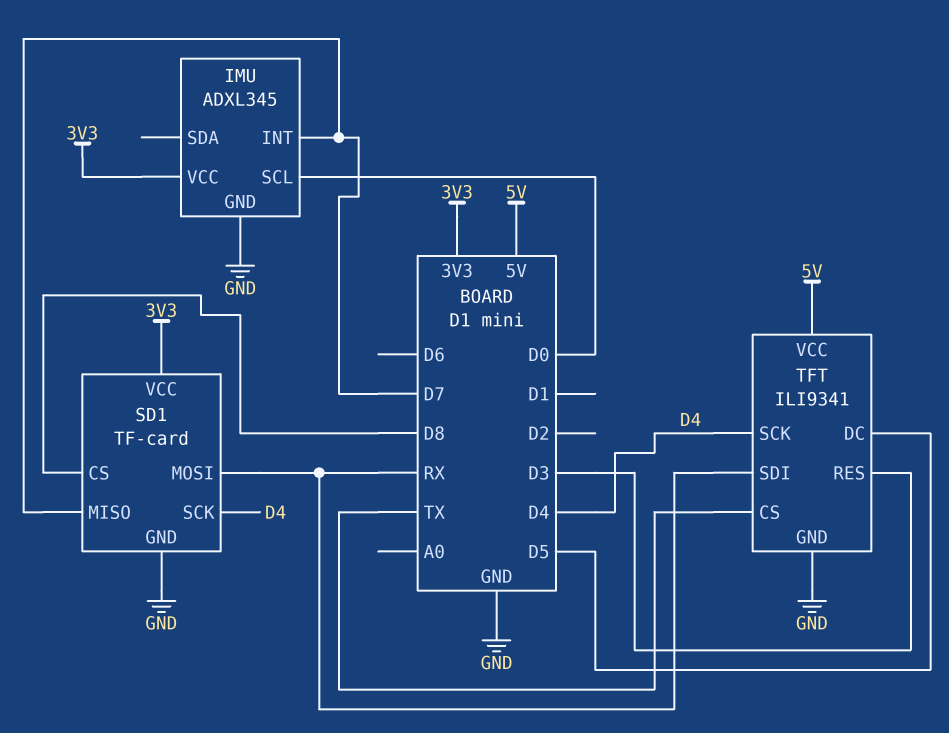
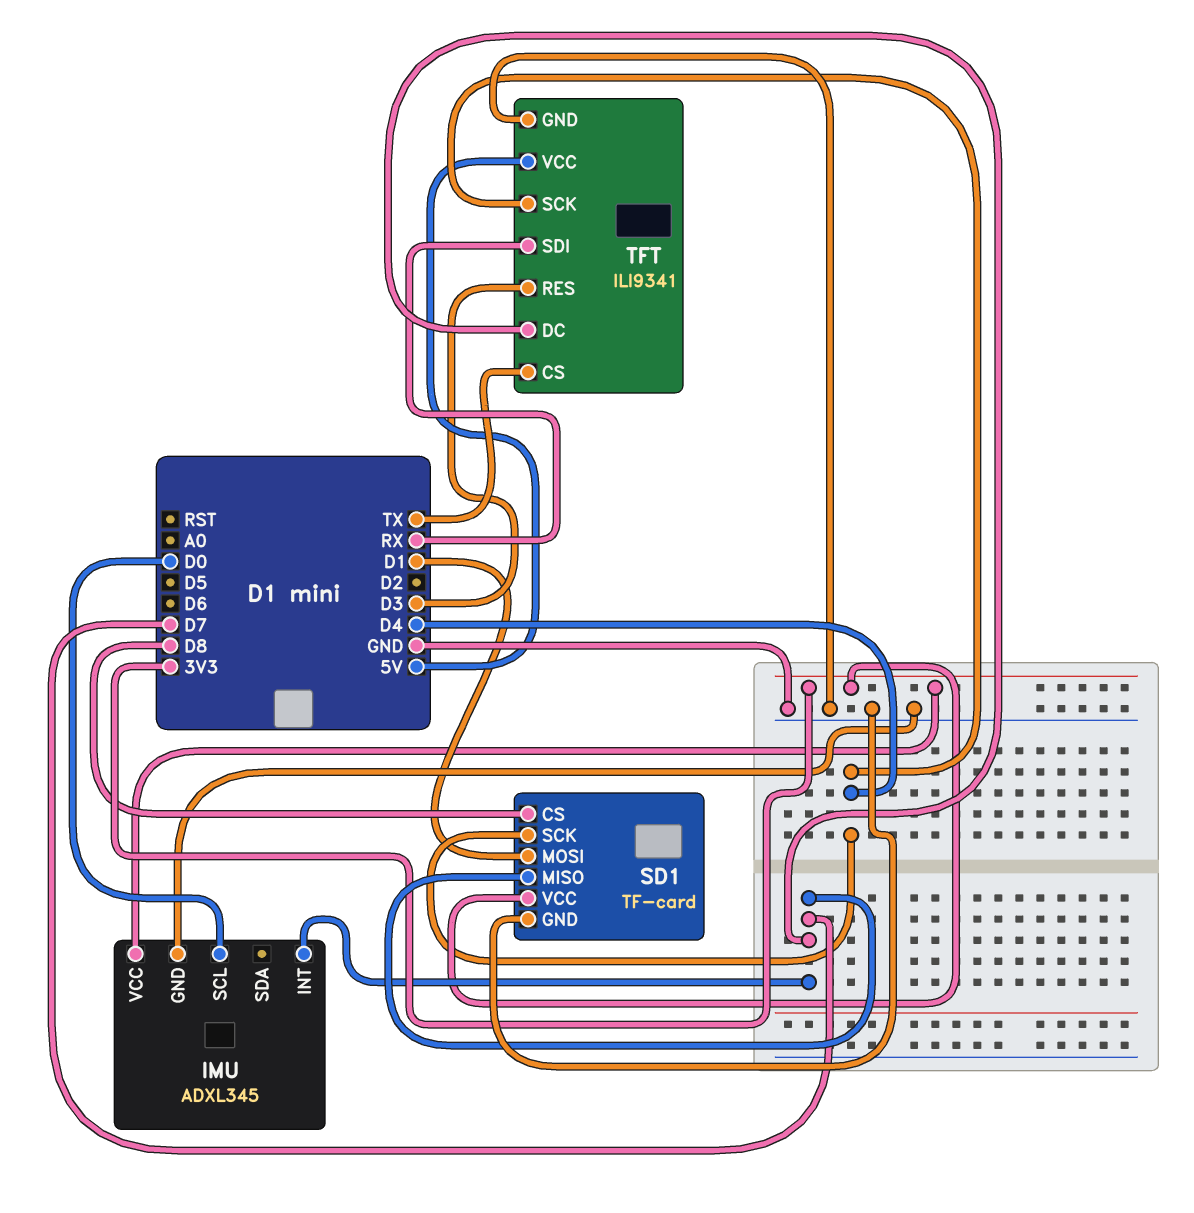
SD1 pin MOSI: RX -> D1
TFT pin DC: D5 -> D7

